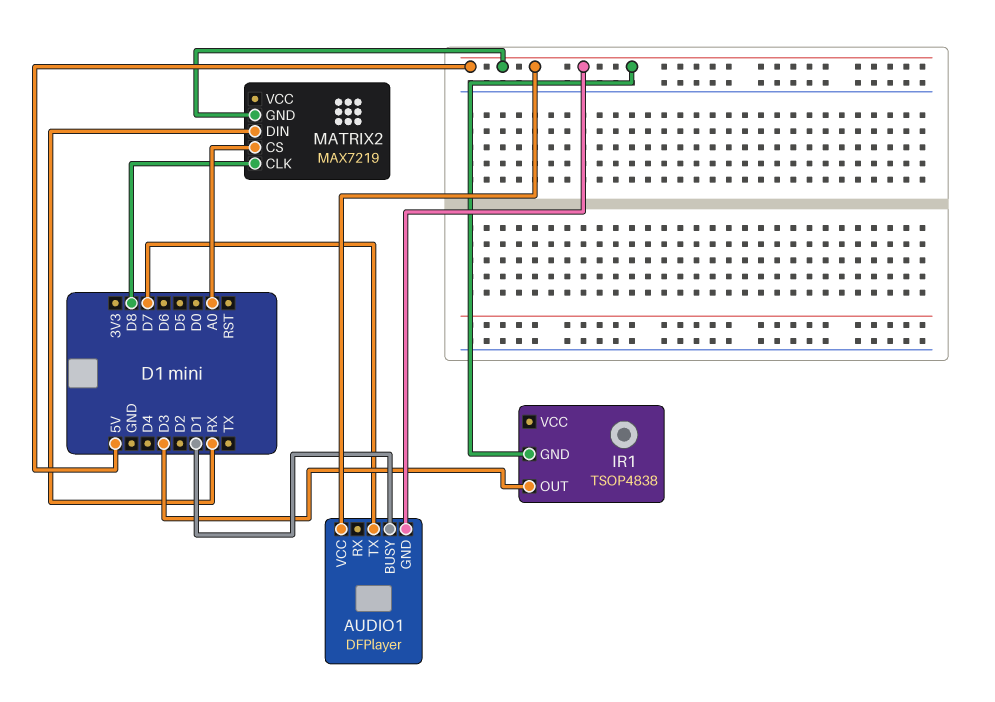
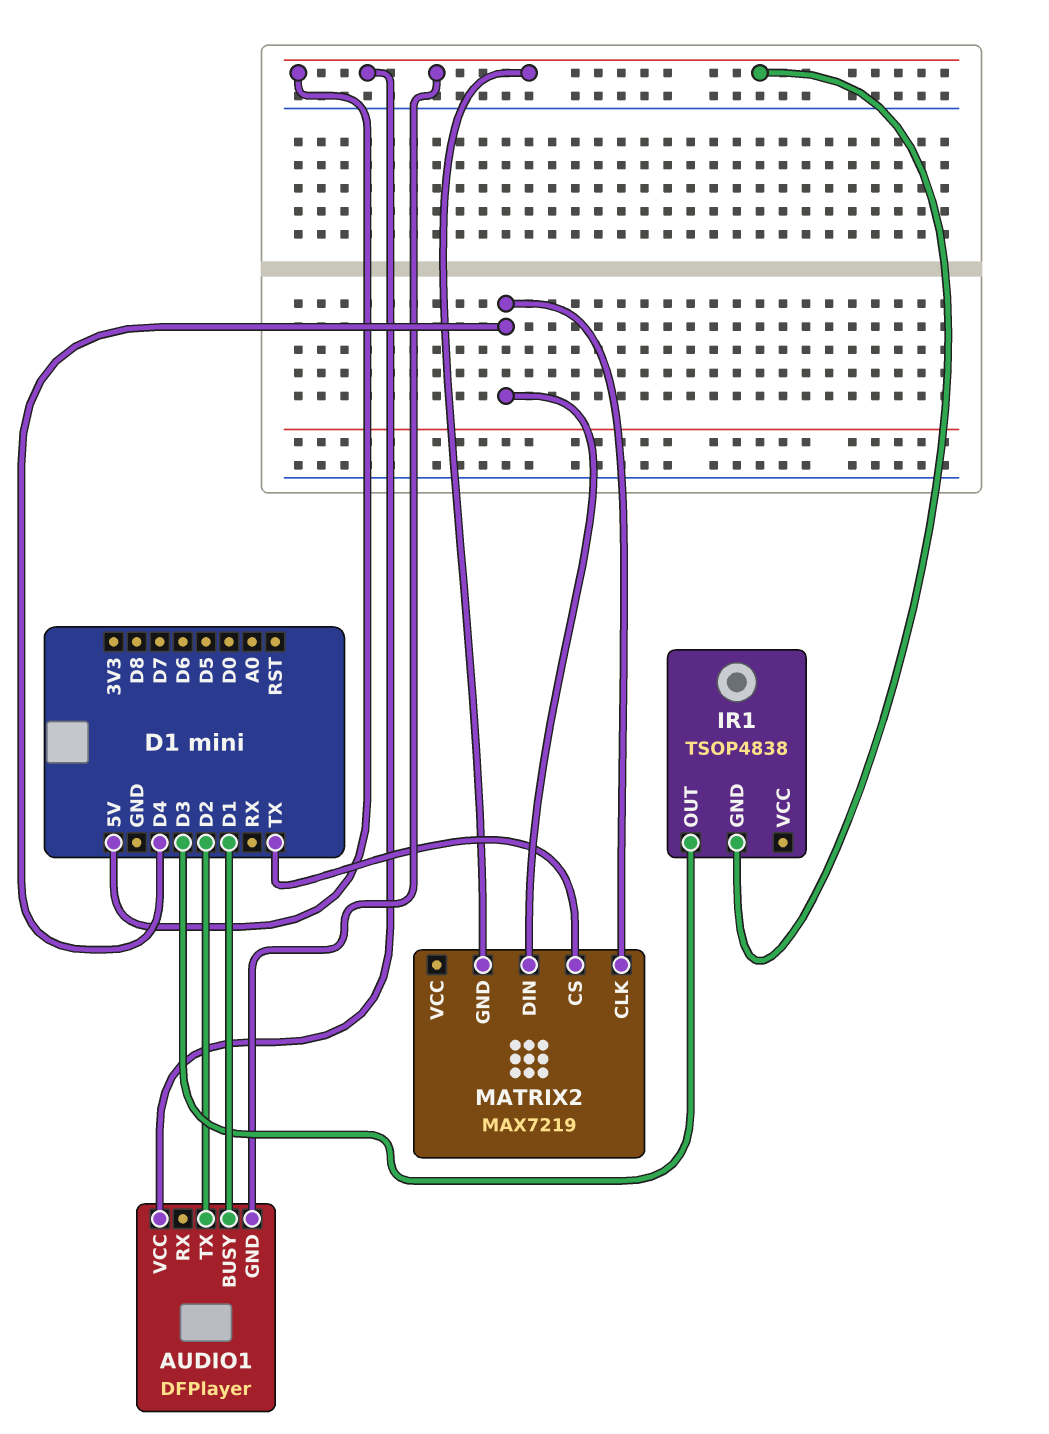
AUDIO1 pin TX: D7 -> D2
MATRIX2 pin CLK: D8 -> D4
MATRIX2 pin CS: A0 -> TX
MATRIX2 pin DIN: RX -> D4

